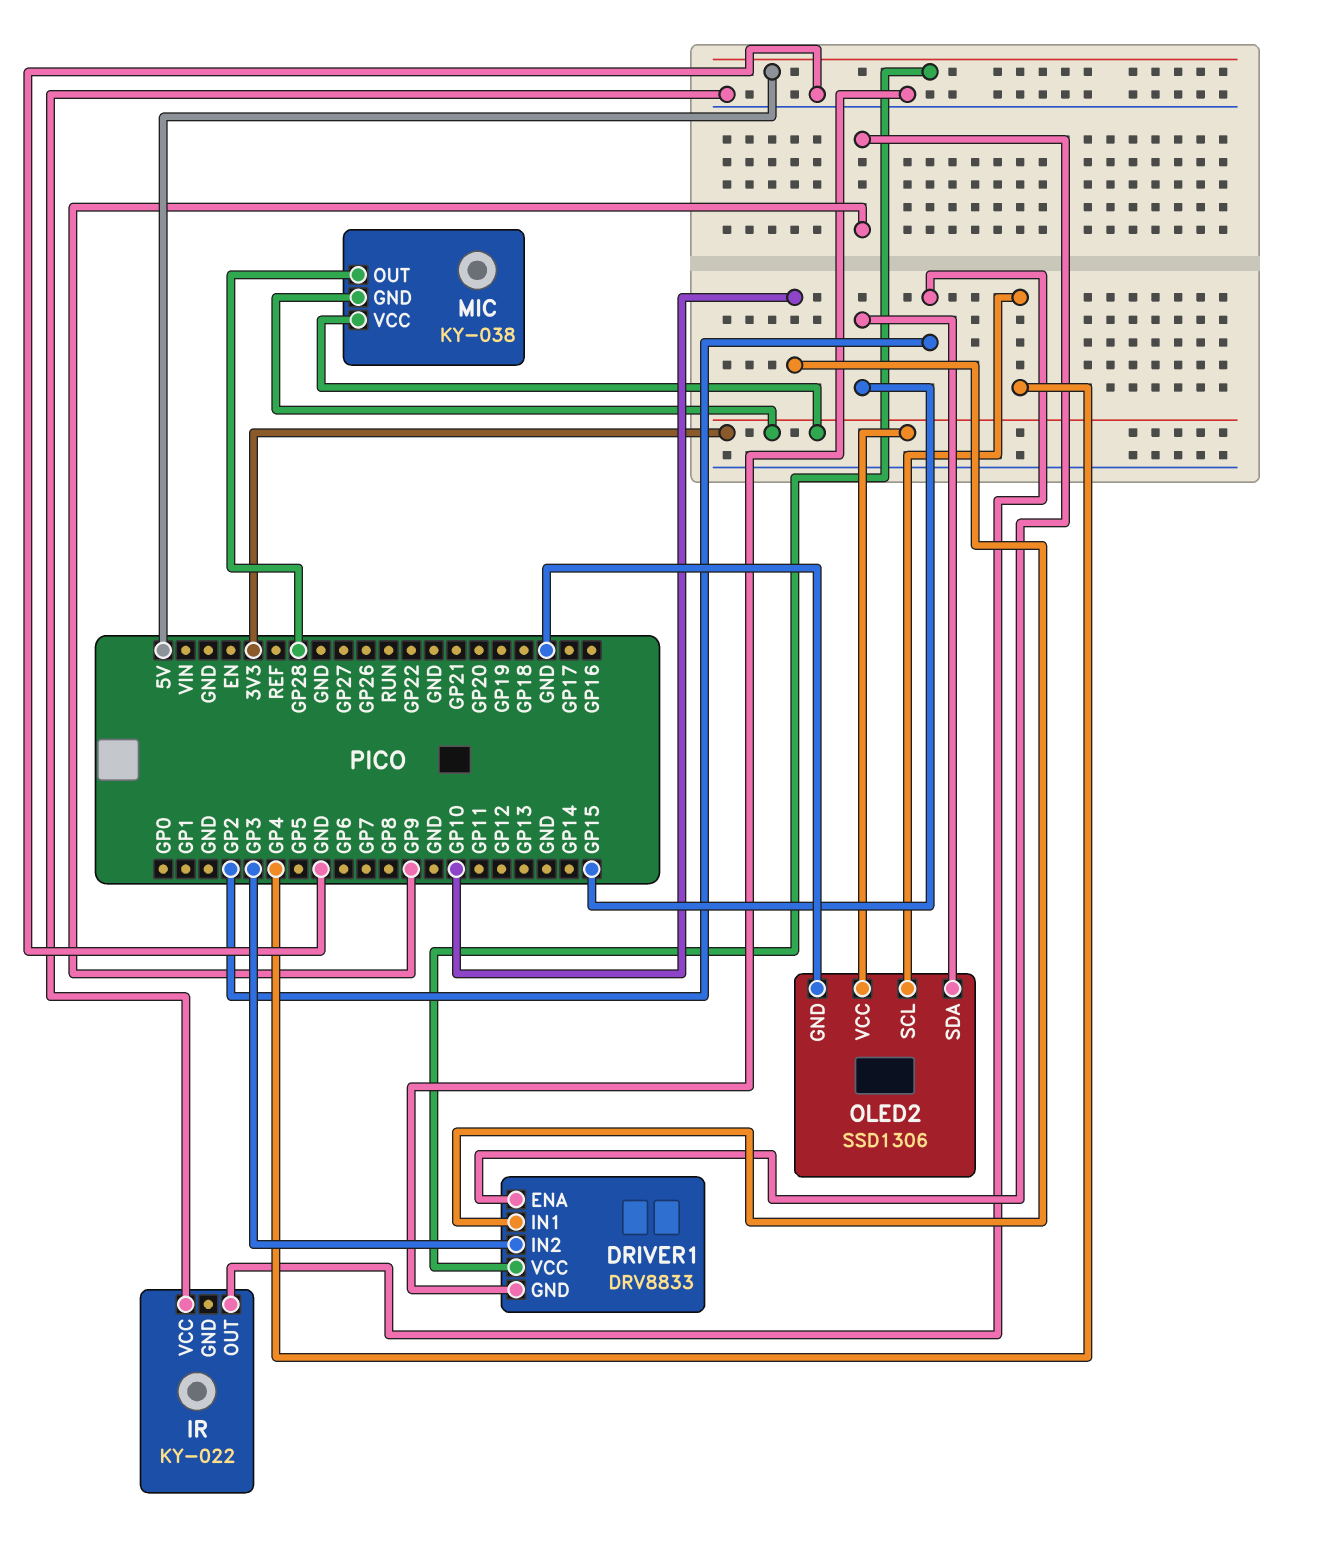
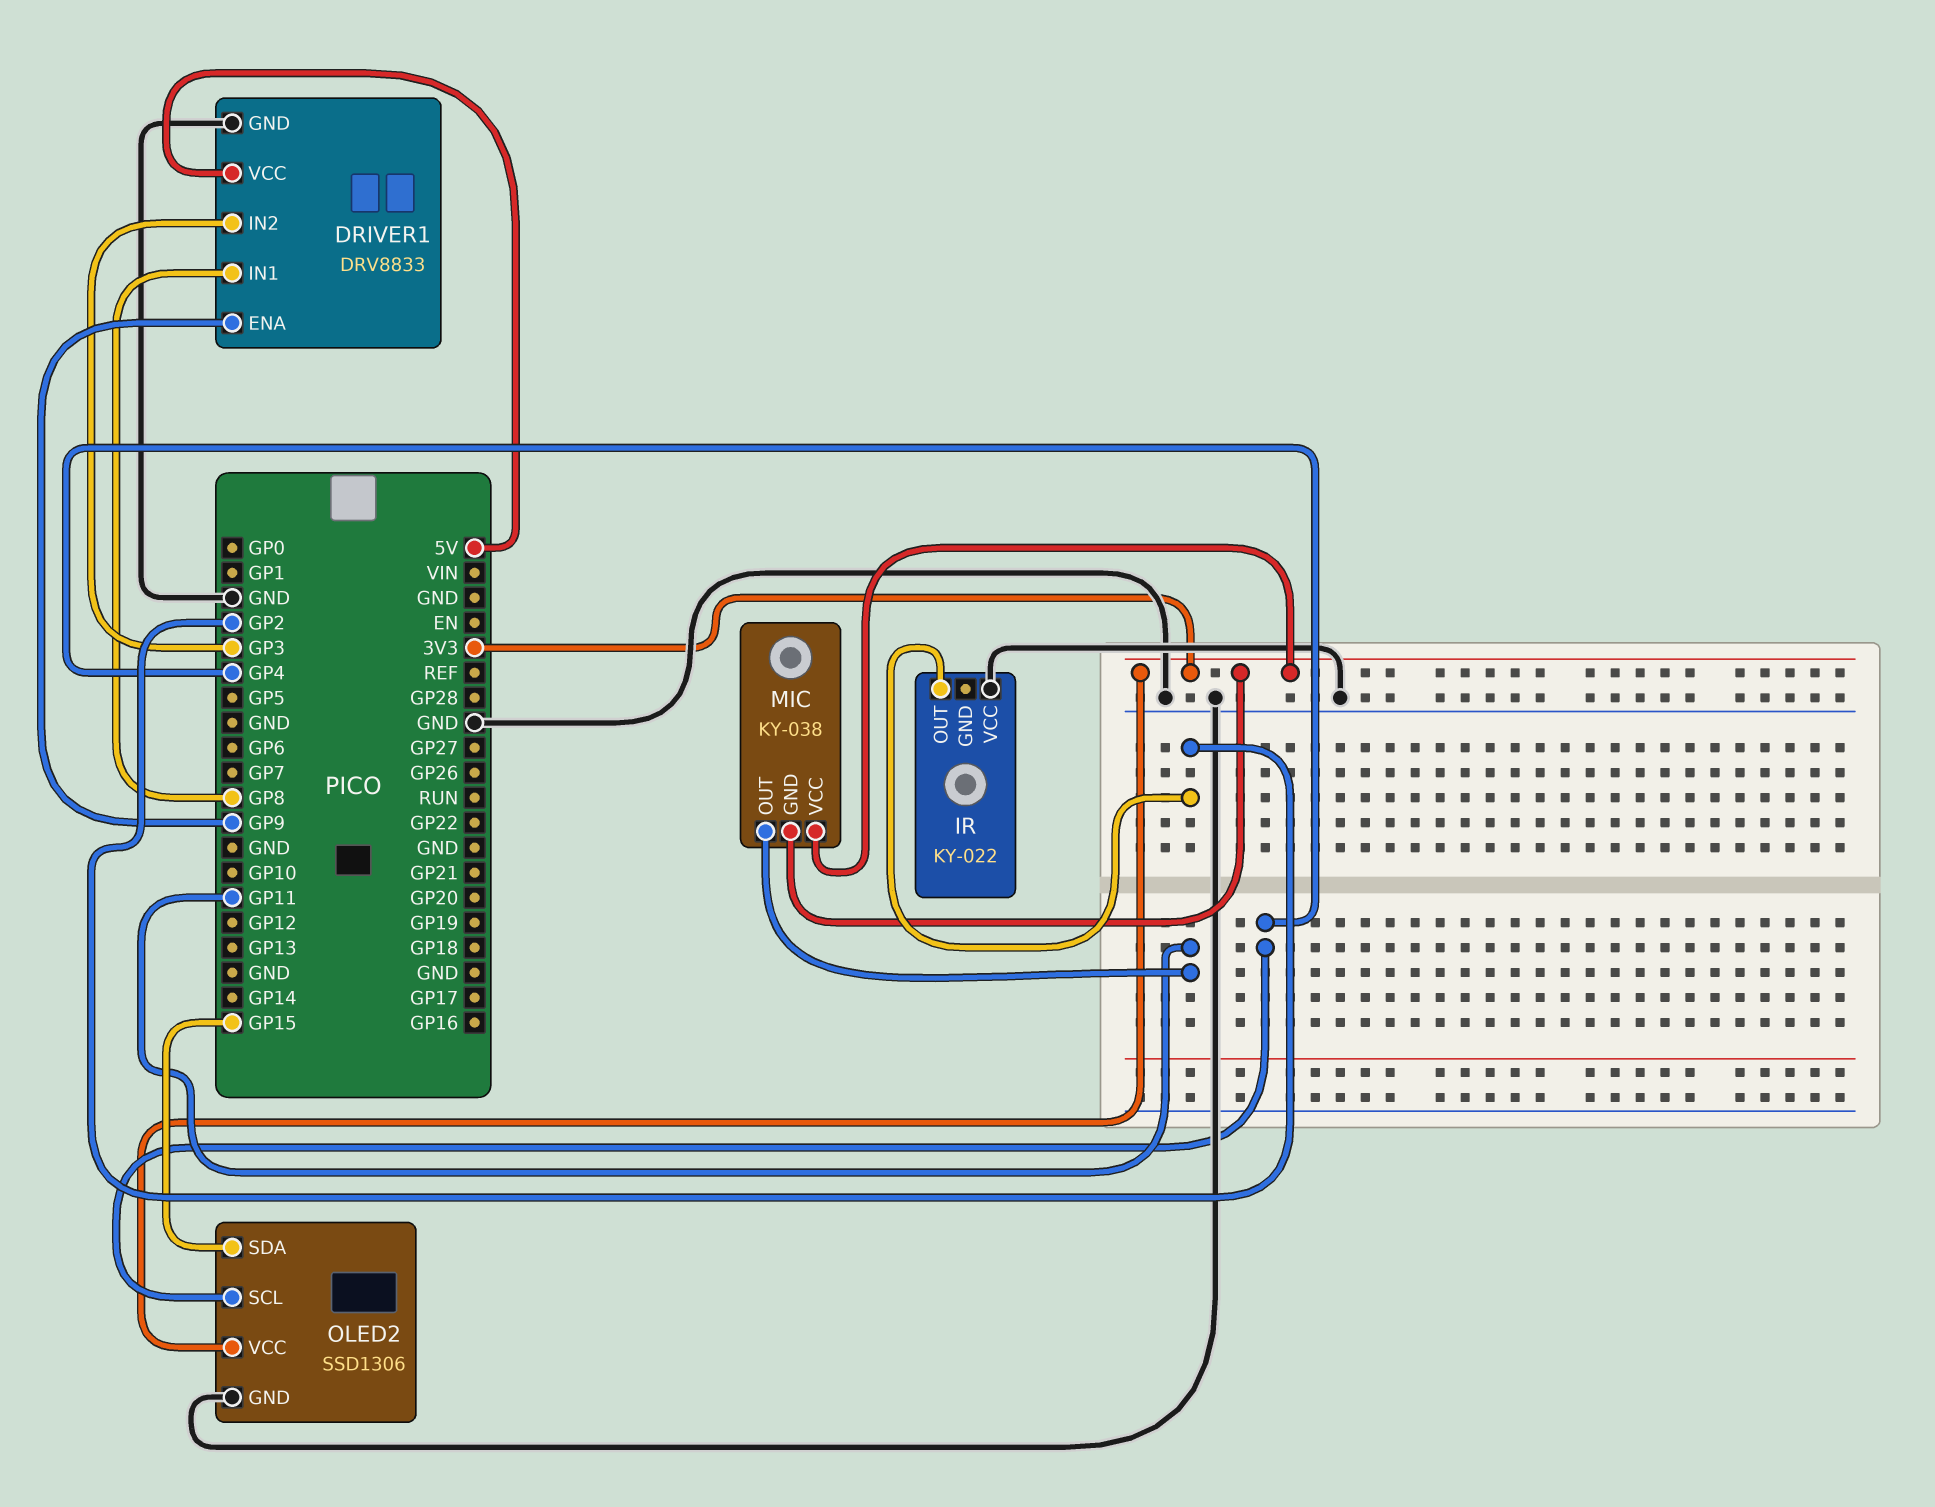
DRIVER1 pin IN1: GP10 -> GP8
MIC pin OUT: GP28 -> GP11

